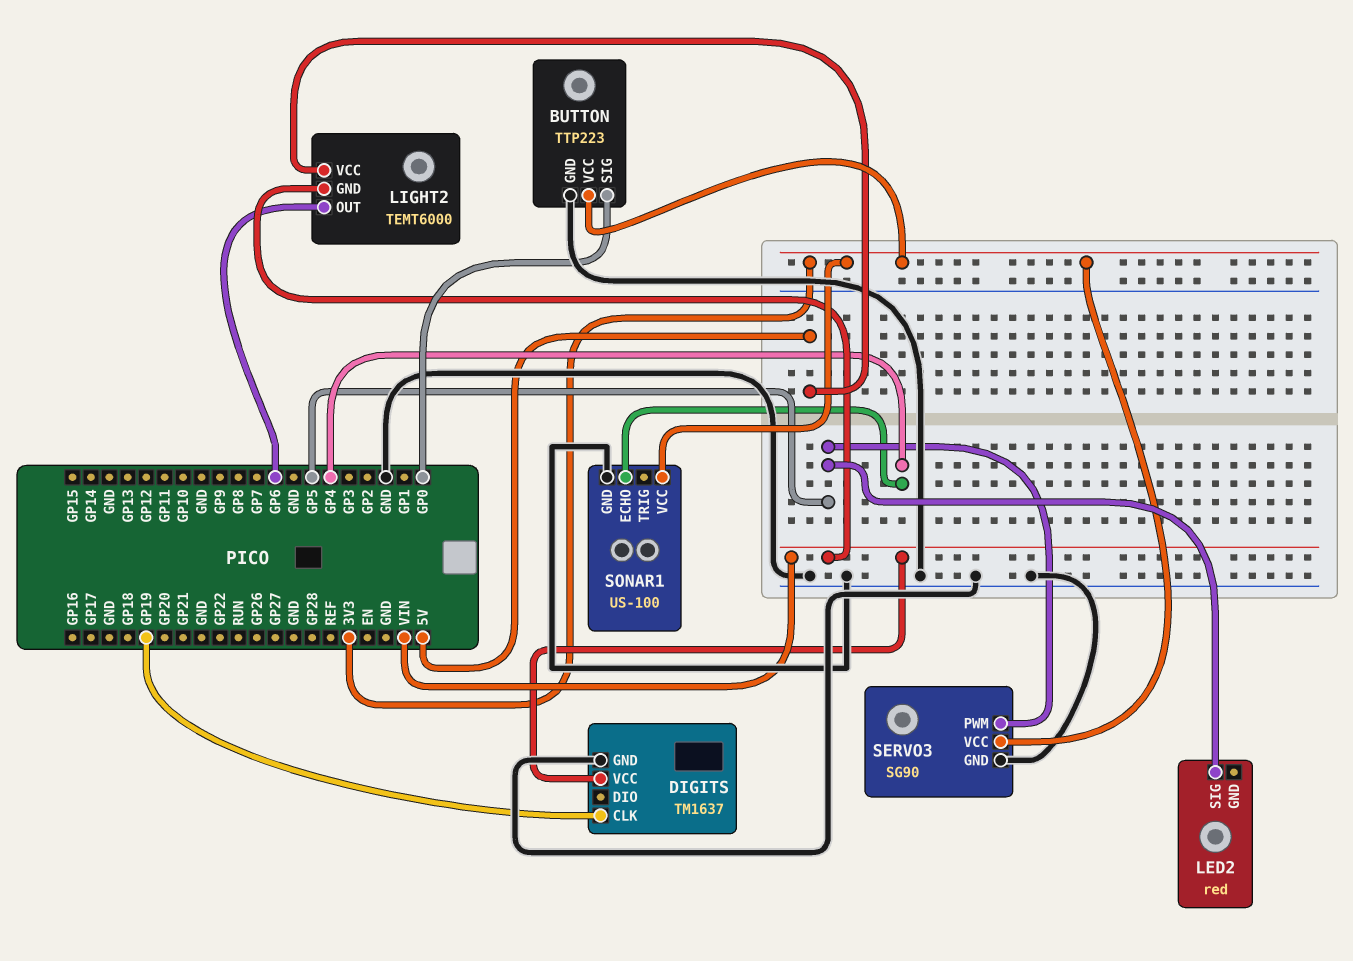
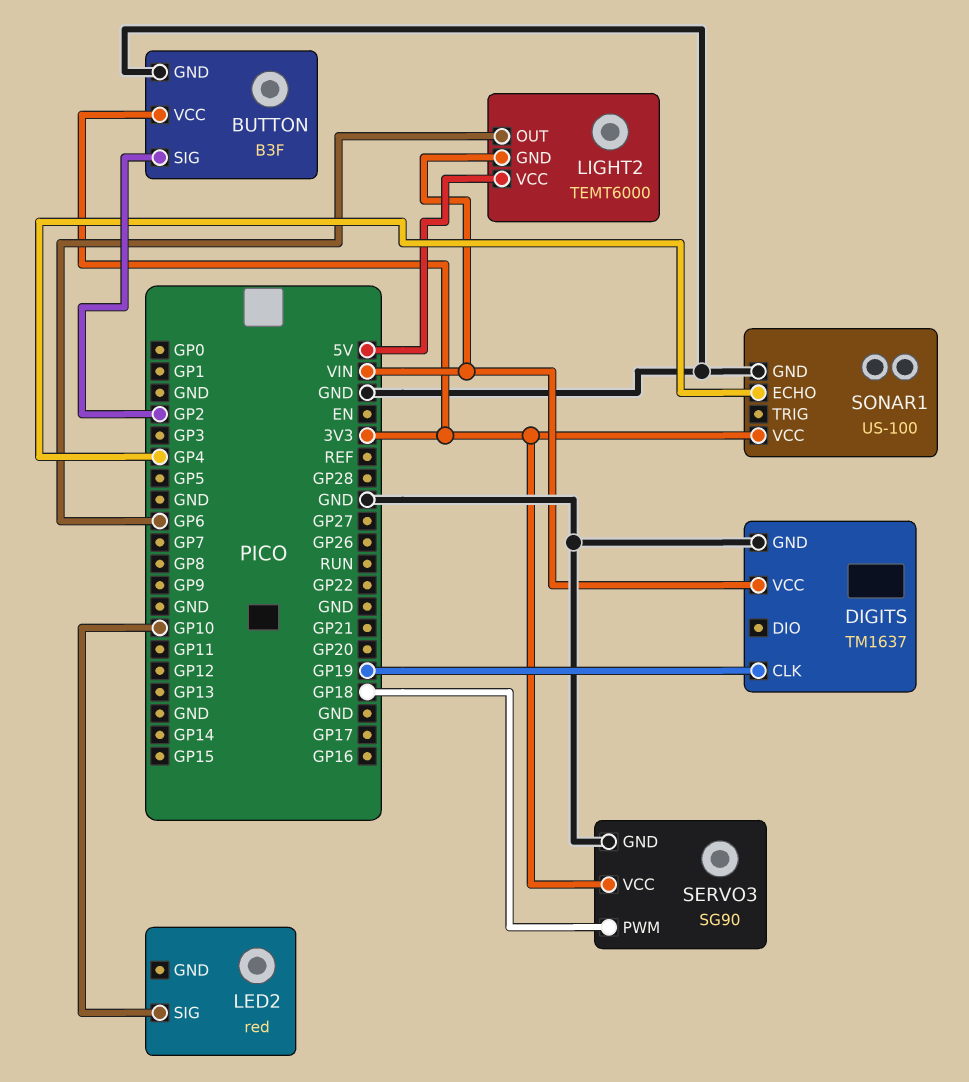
BUTTON: TTP223 -> B3F
BUTTON pin SIG: GP0 -> GP2
LED2 pin SIG: GP5 -> GP10
SERVO3 pin PWM: GP5 -> GP18

